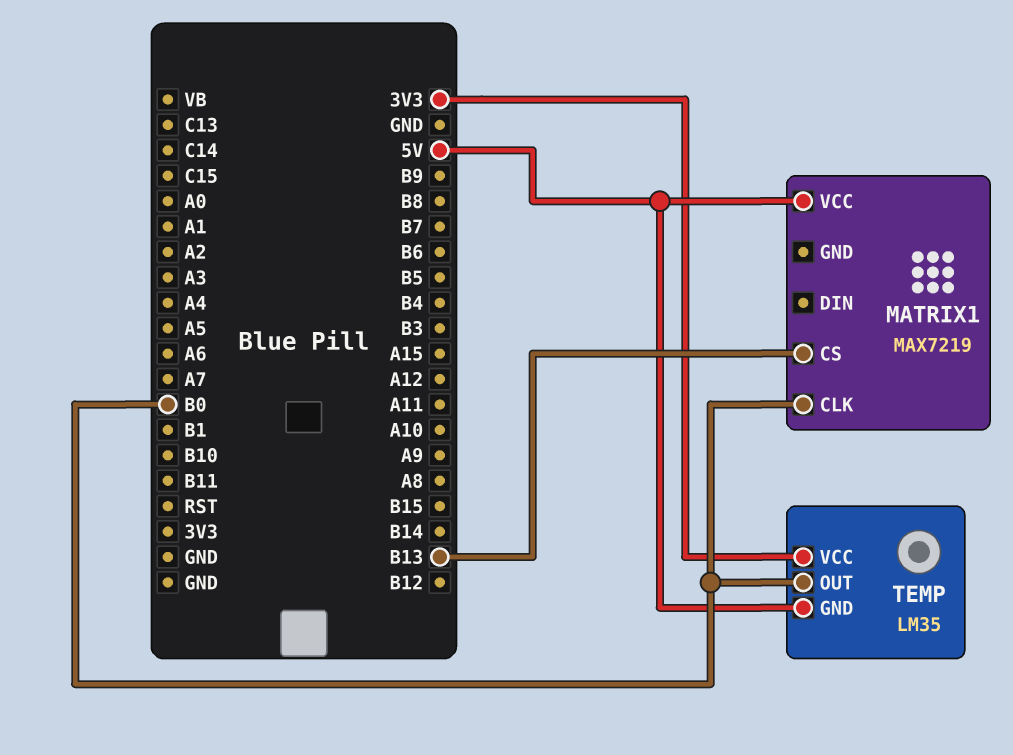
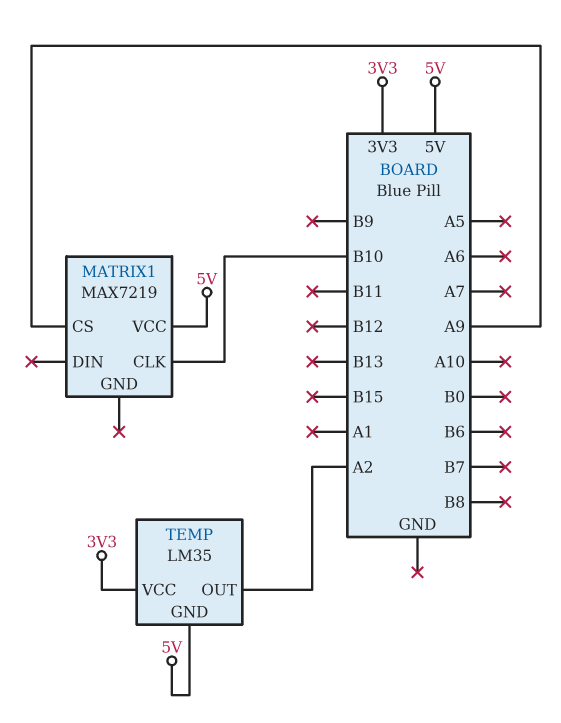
MATRIX1 pin CLK: B0 -> B10
MATRIX1 pin CS: B13 -> A9
TEMP pin OUT: B0 -> A2

